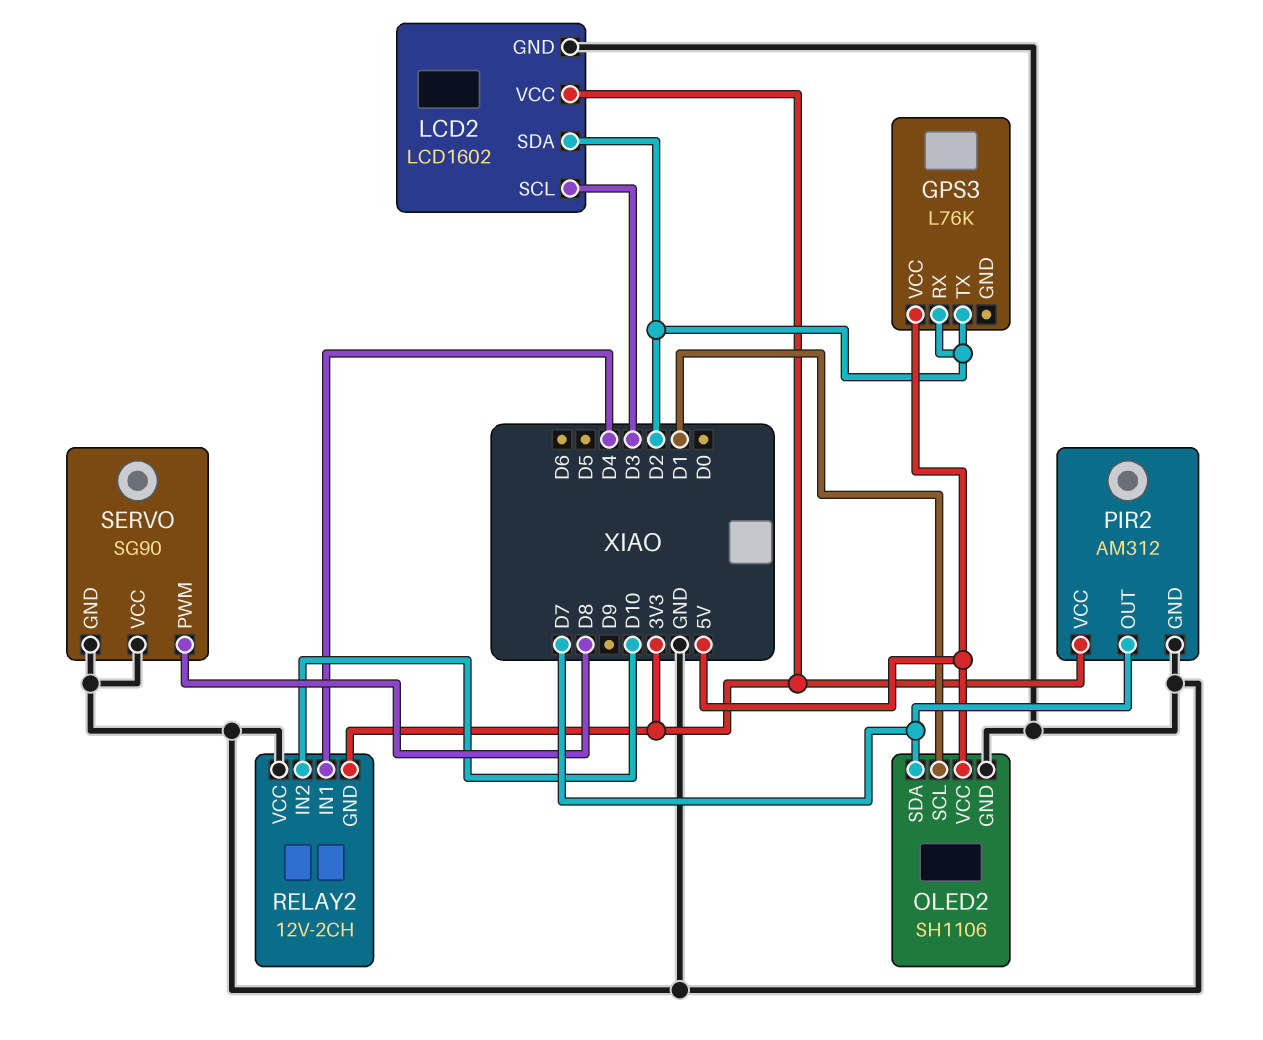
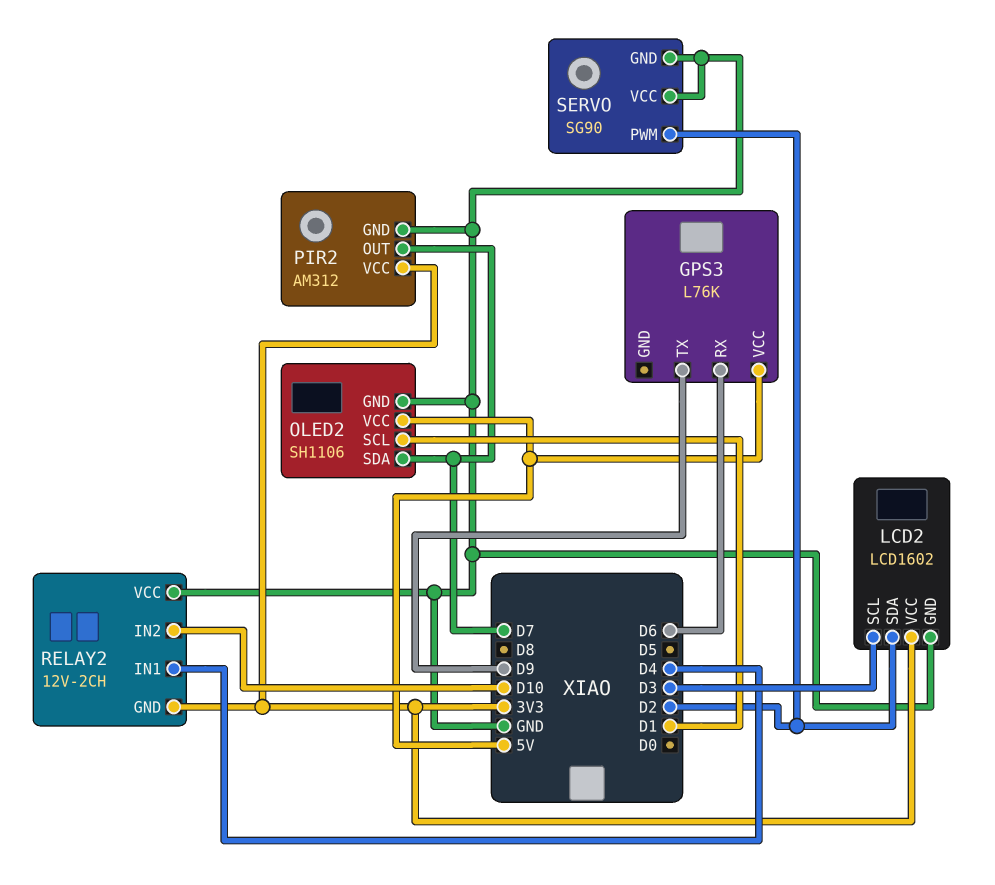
GPS3 pin RX: D2 -> D6
GPS3 pin TX: D2 -> D9
SERVO pin PWM: D8 -> D2

